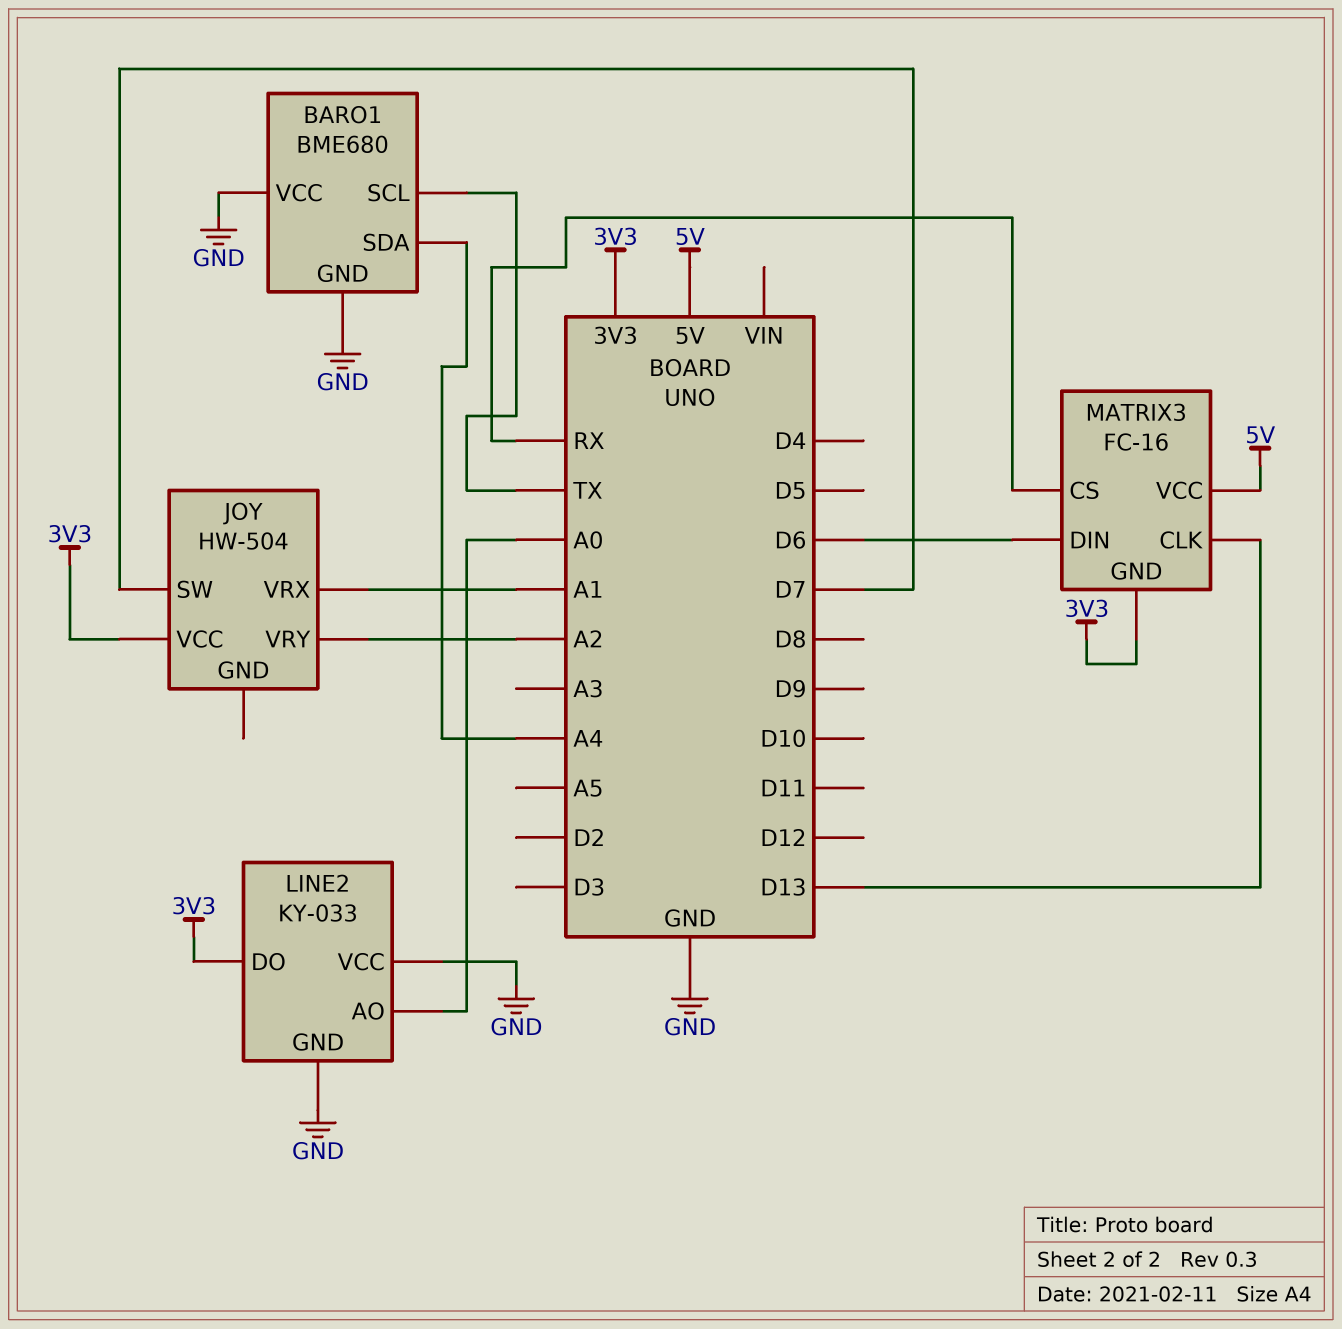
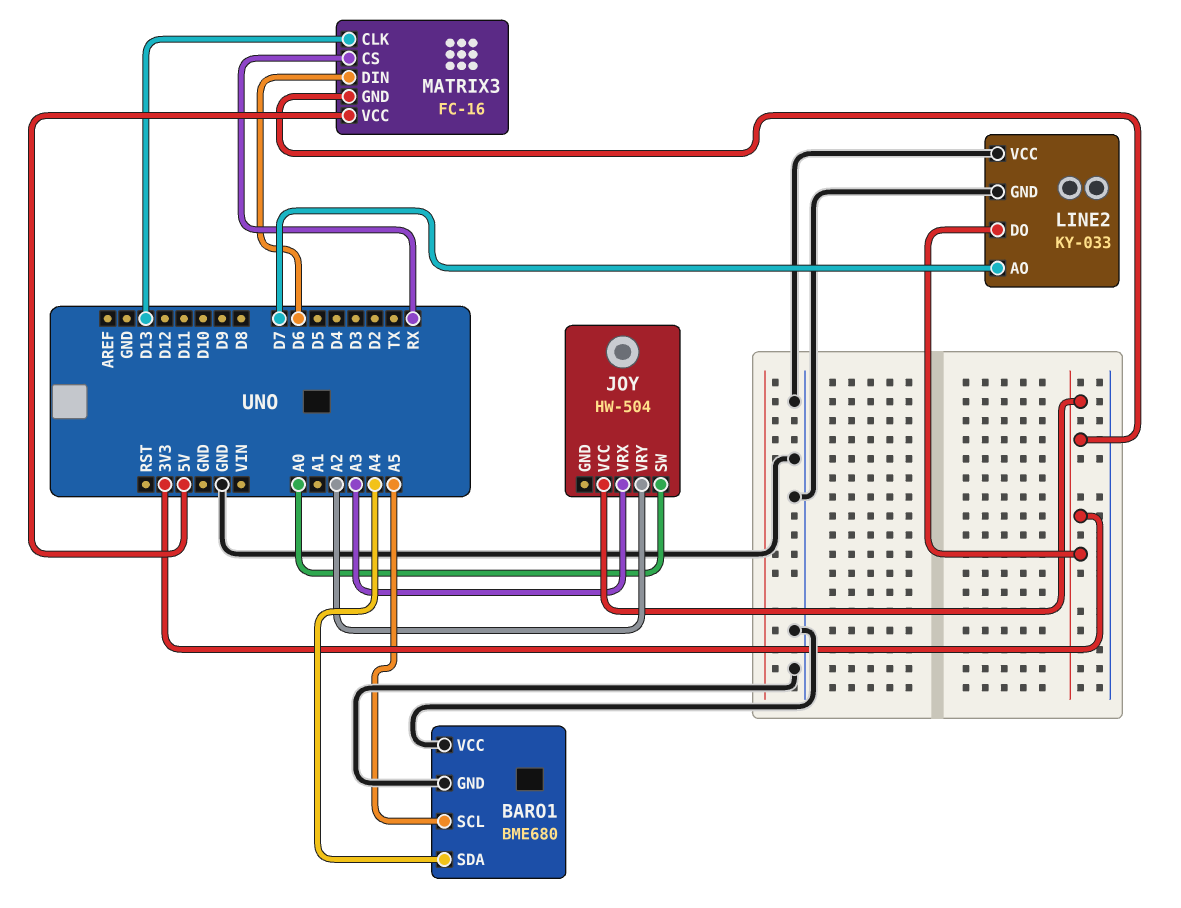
BARO1 pin SCL: TX -> A5
JOY pin SW: D7 -> A0
JOY pin VRX: A1 -> A3
LINE2 pin AO: A0 -> D7

